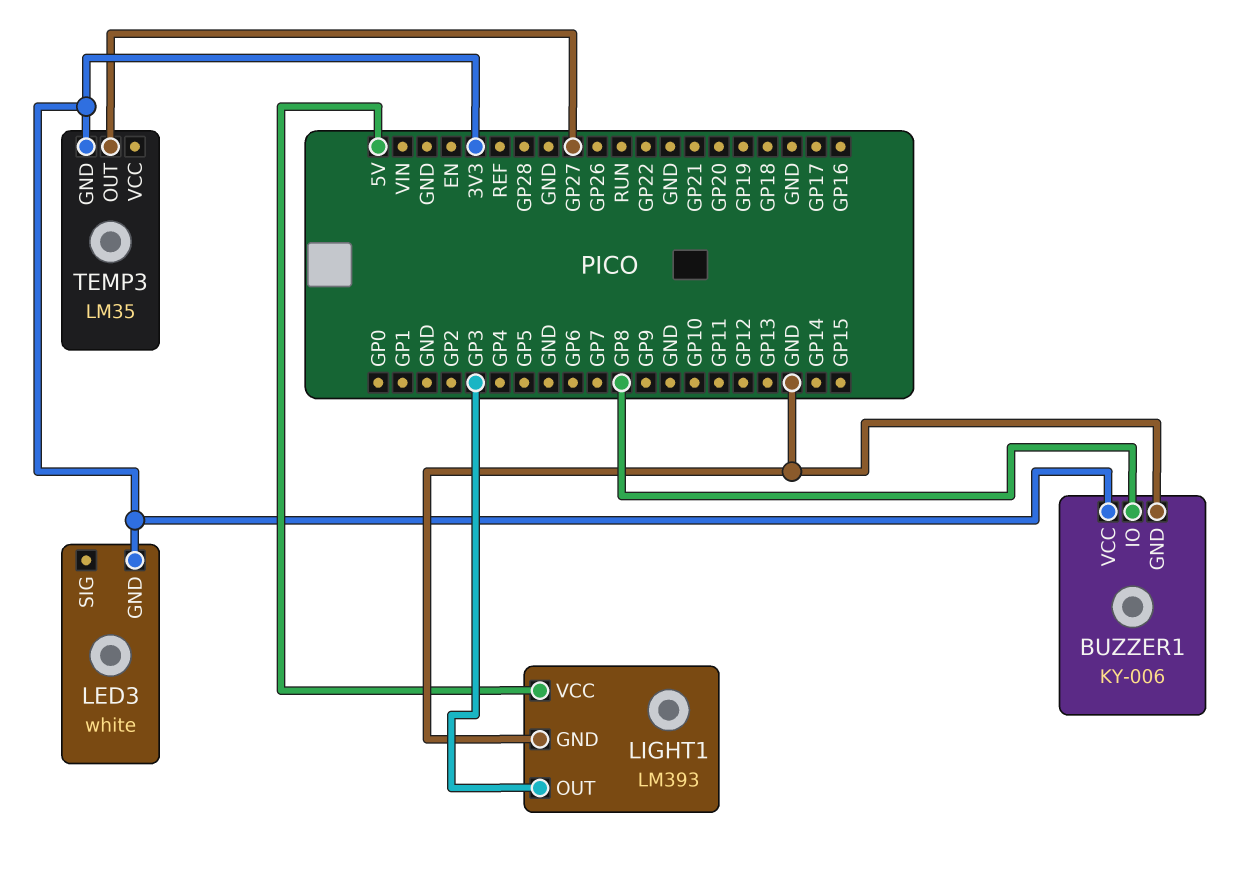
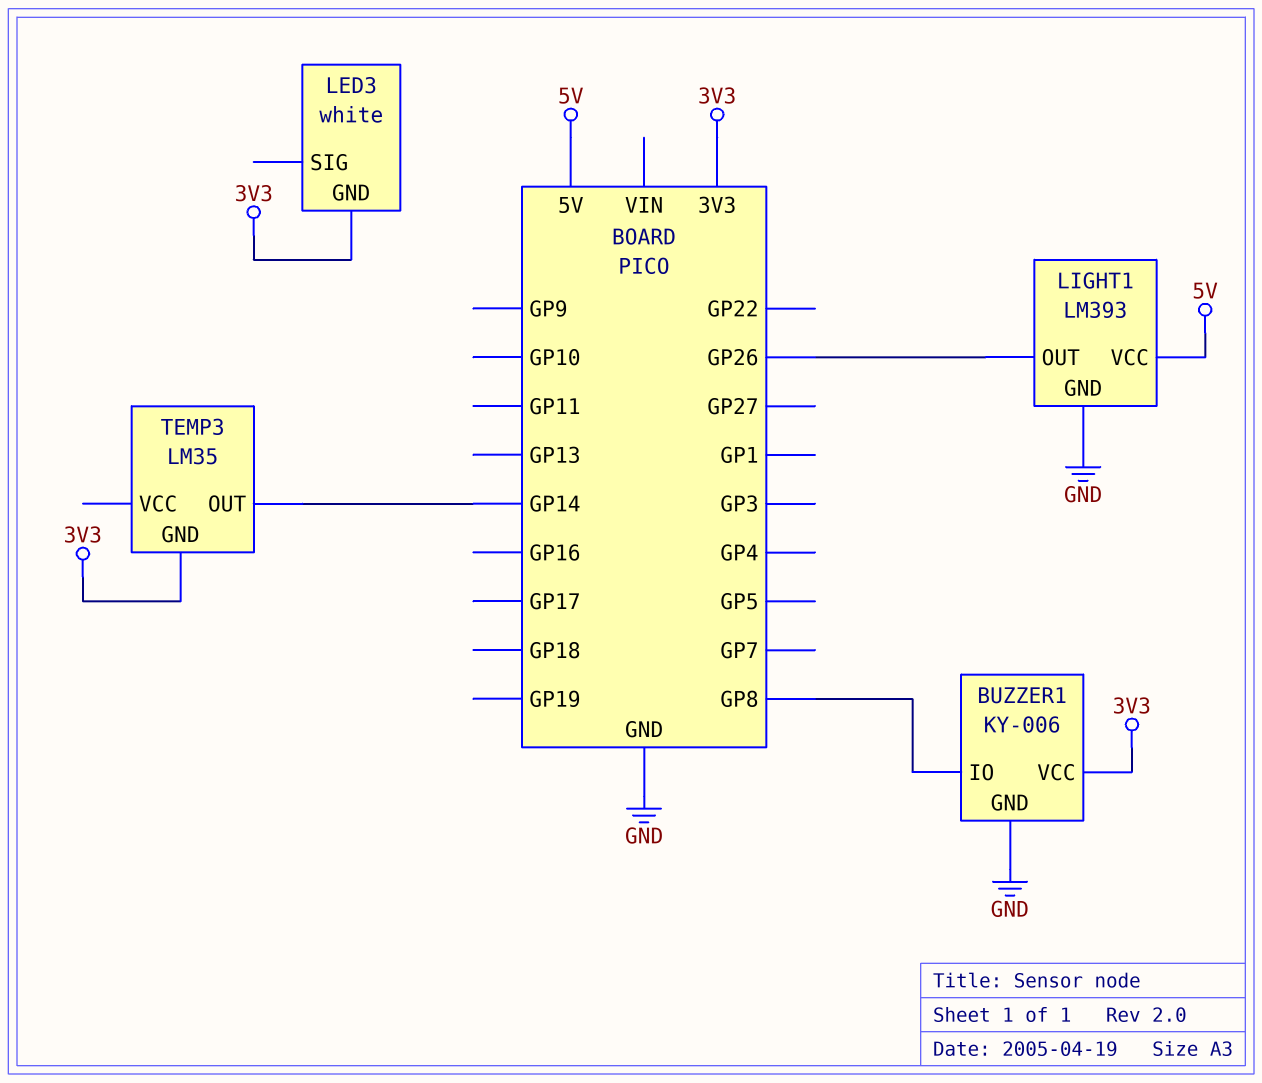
LIGHT1 pin OUT: GP3 -> GP26
TEMP3 pin OUT: GP27 -> GP14

